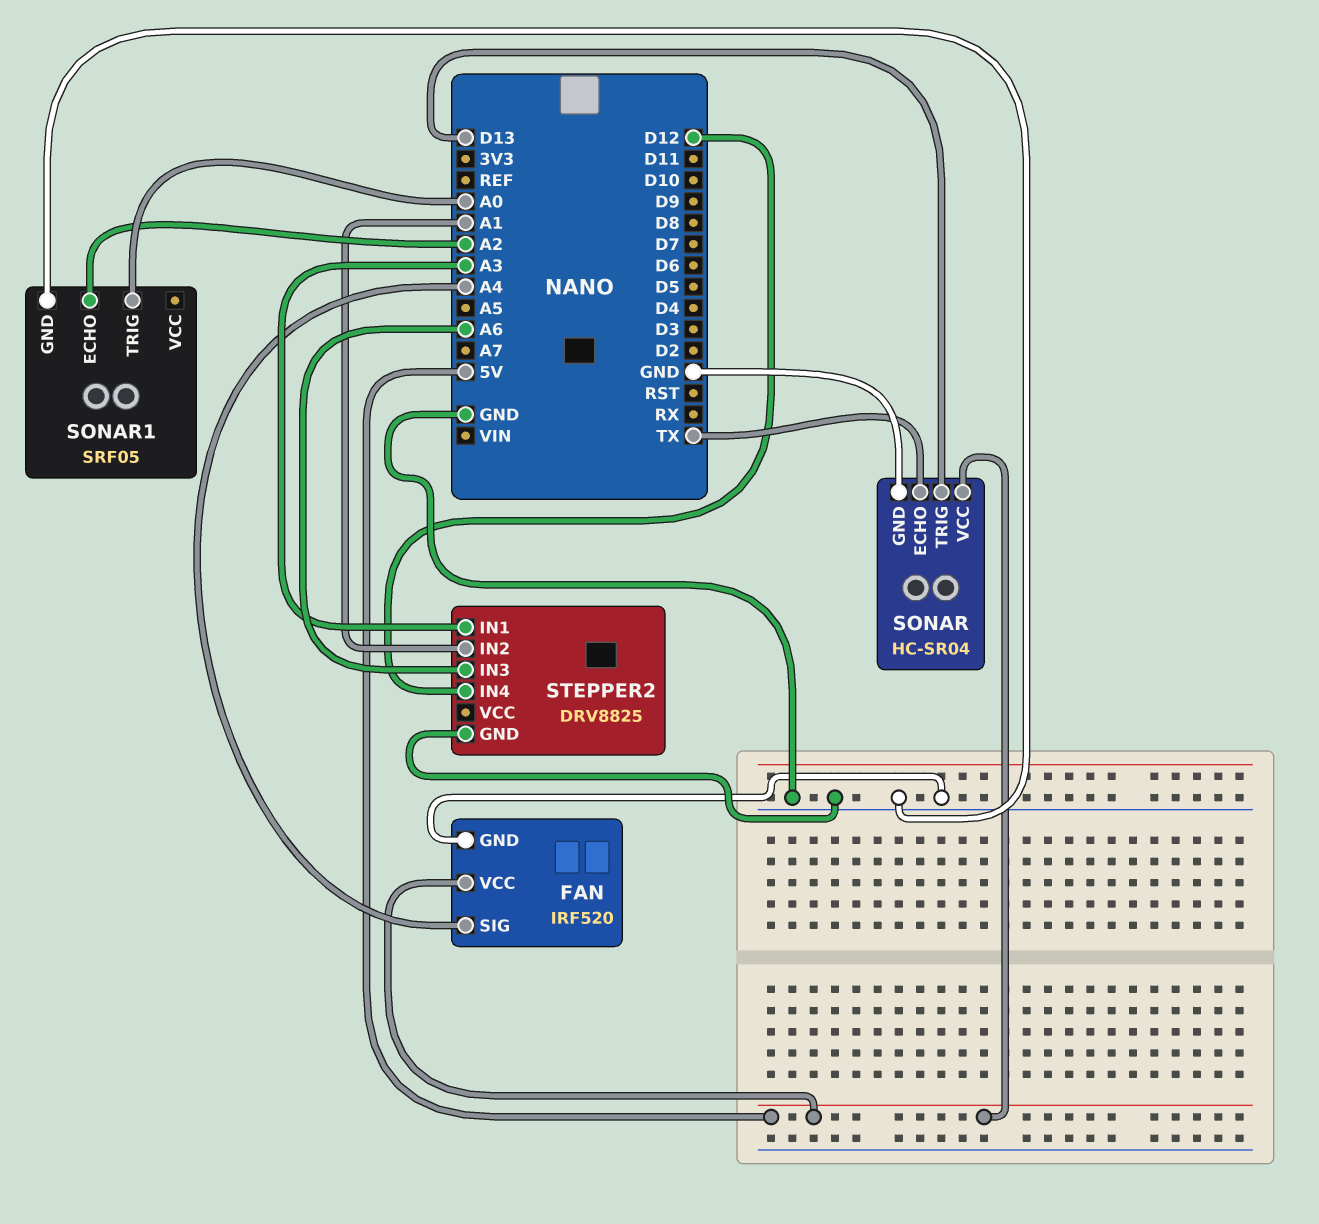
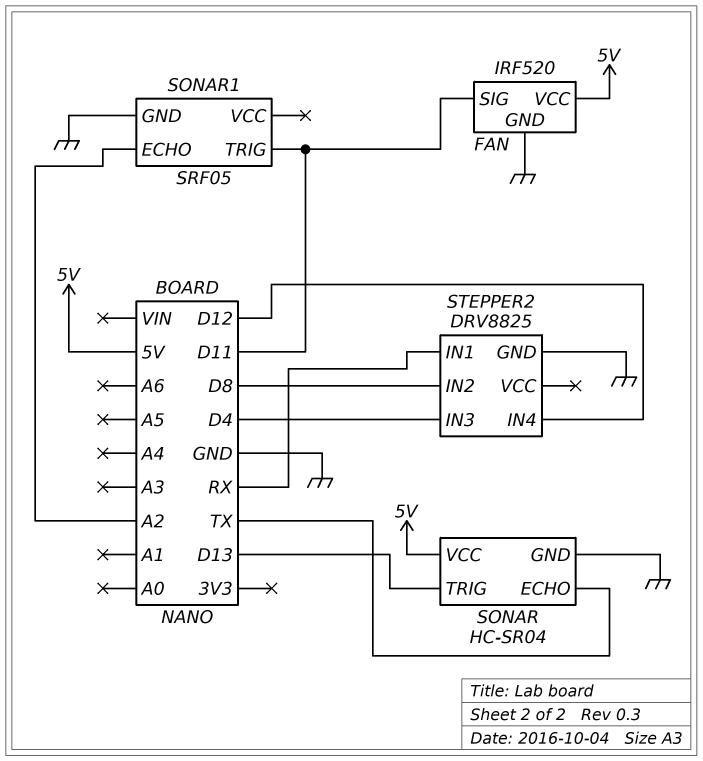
FAN pin SIG: A4 -> D11
SONAR1 pin TRIG: A0 -> D11
STEPPER2 pin IN1: A3 -> RX
STEPPER2 pin IN2: A1 -> D8
STEPPER2 pin IN3: A6 -> D4

